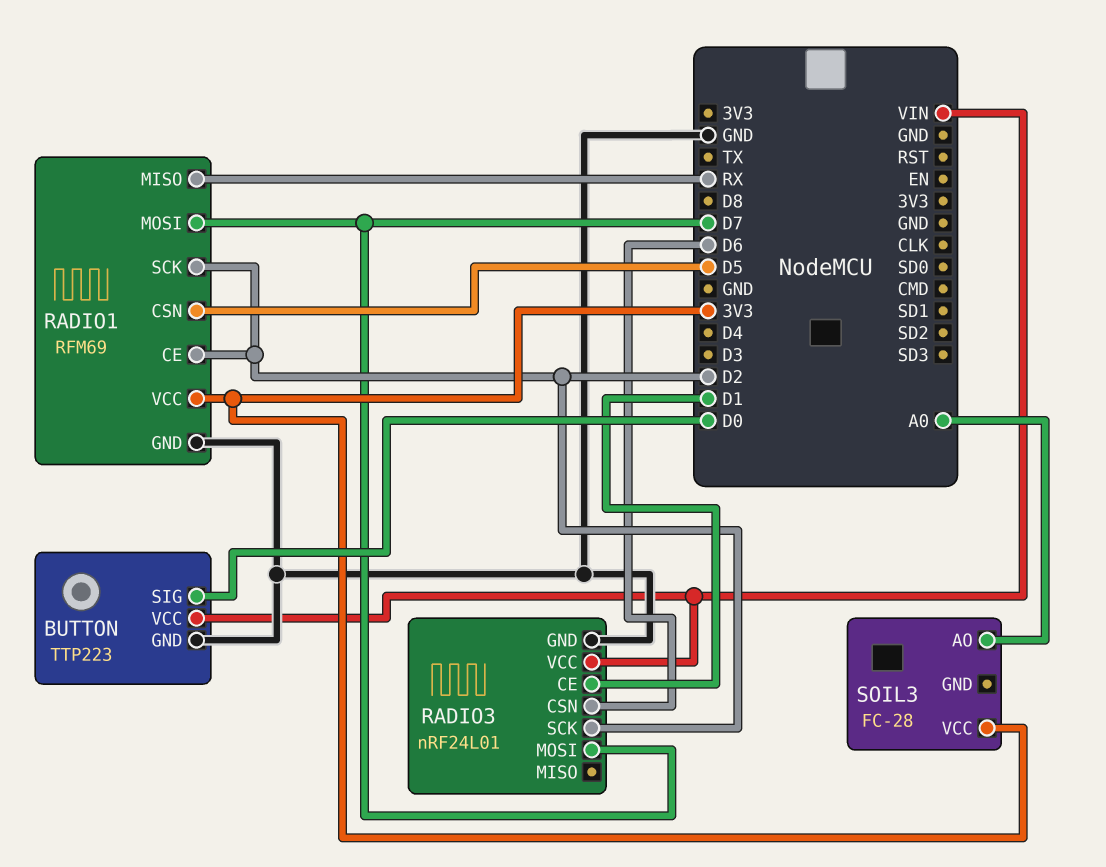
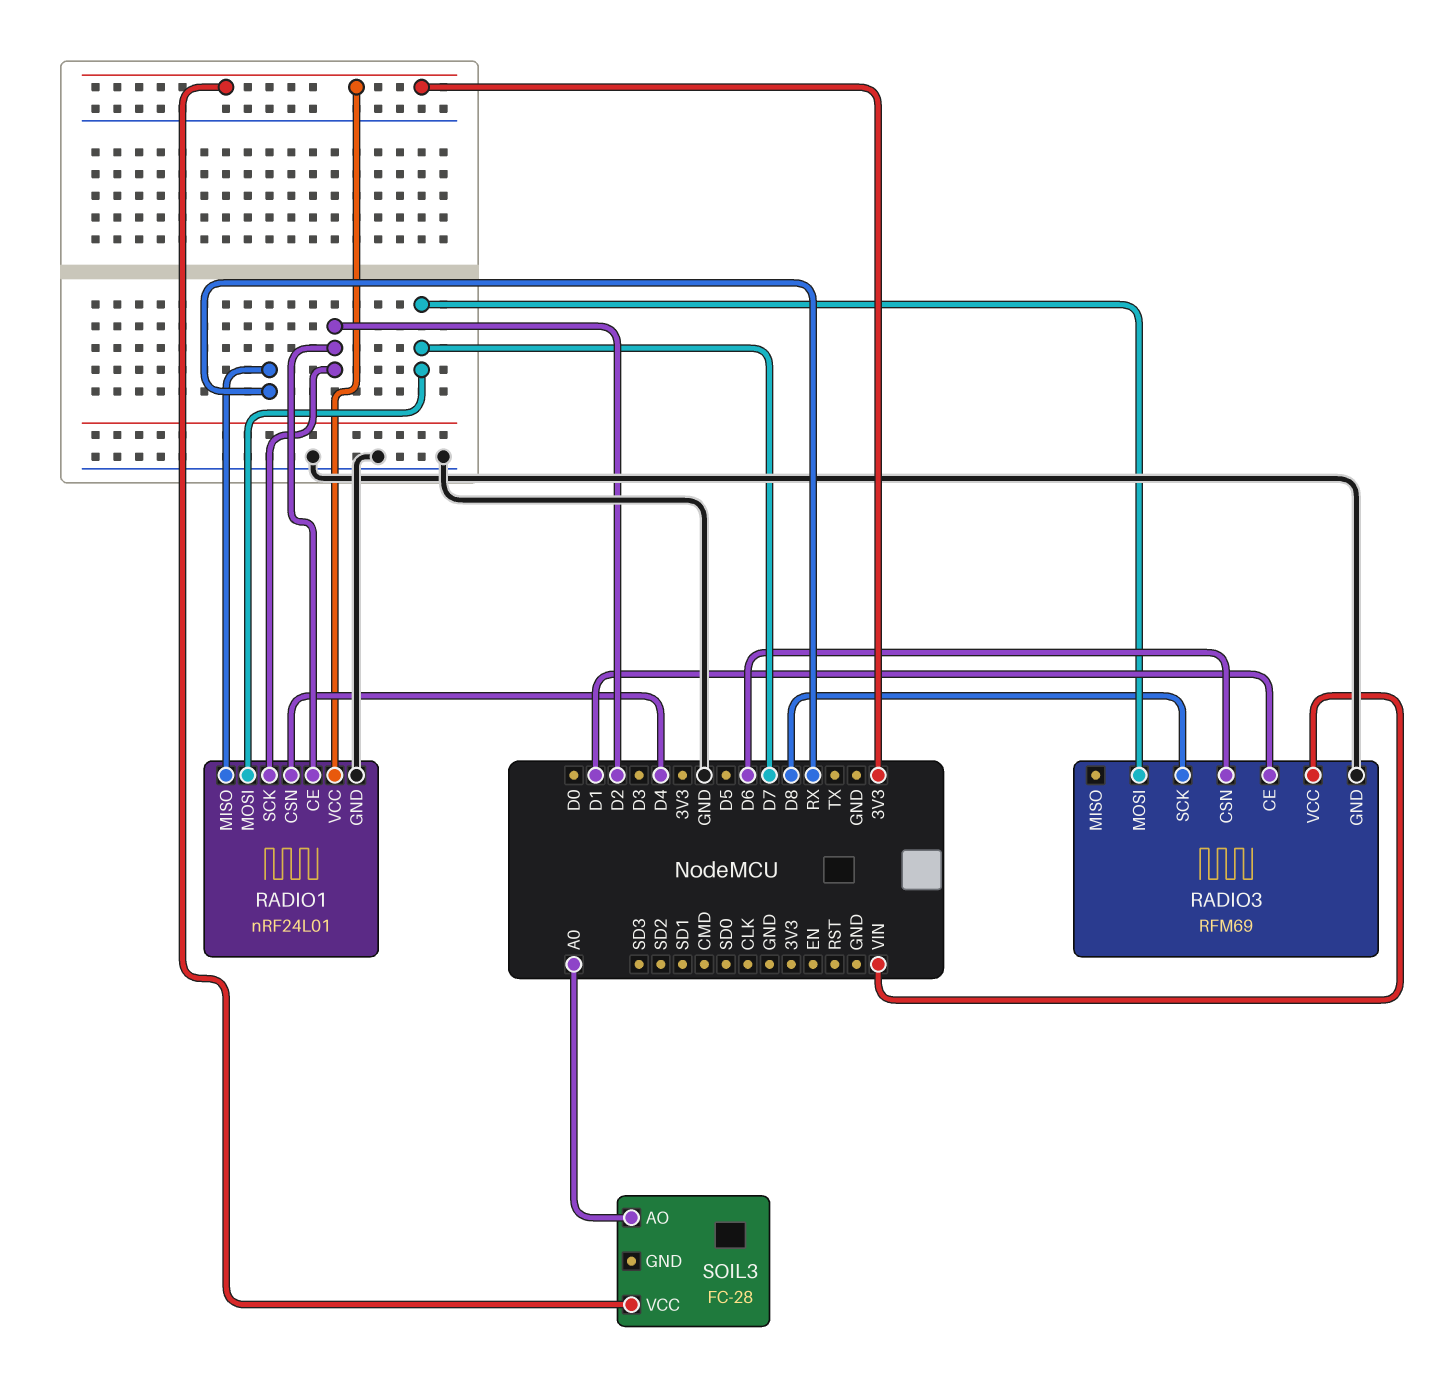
BUTTON: TTP223 -> none
BUTTON pin GND: GND -> none
BUTTON pin SIG: D0 -> none
BUTTON pin VCC: VIN -> none
RADIO1: RFM69 -> nRF24L01
RADIO1 pin CSN: D5 -> D4
RADIO3: nRF24L01 -> RFM69
RADIO3 pin SCK: D2 -> D8

